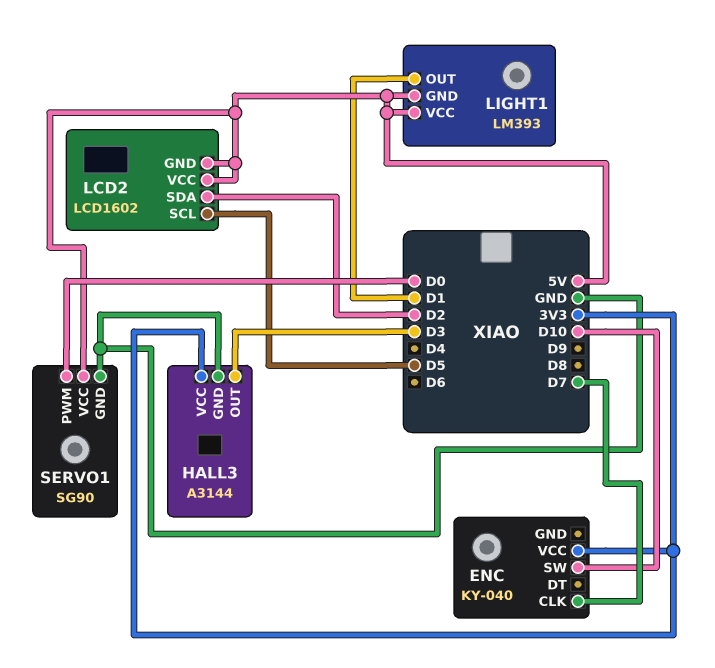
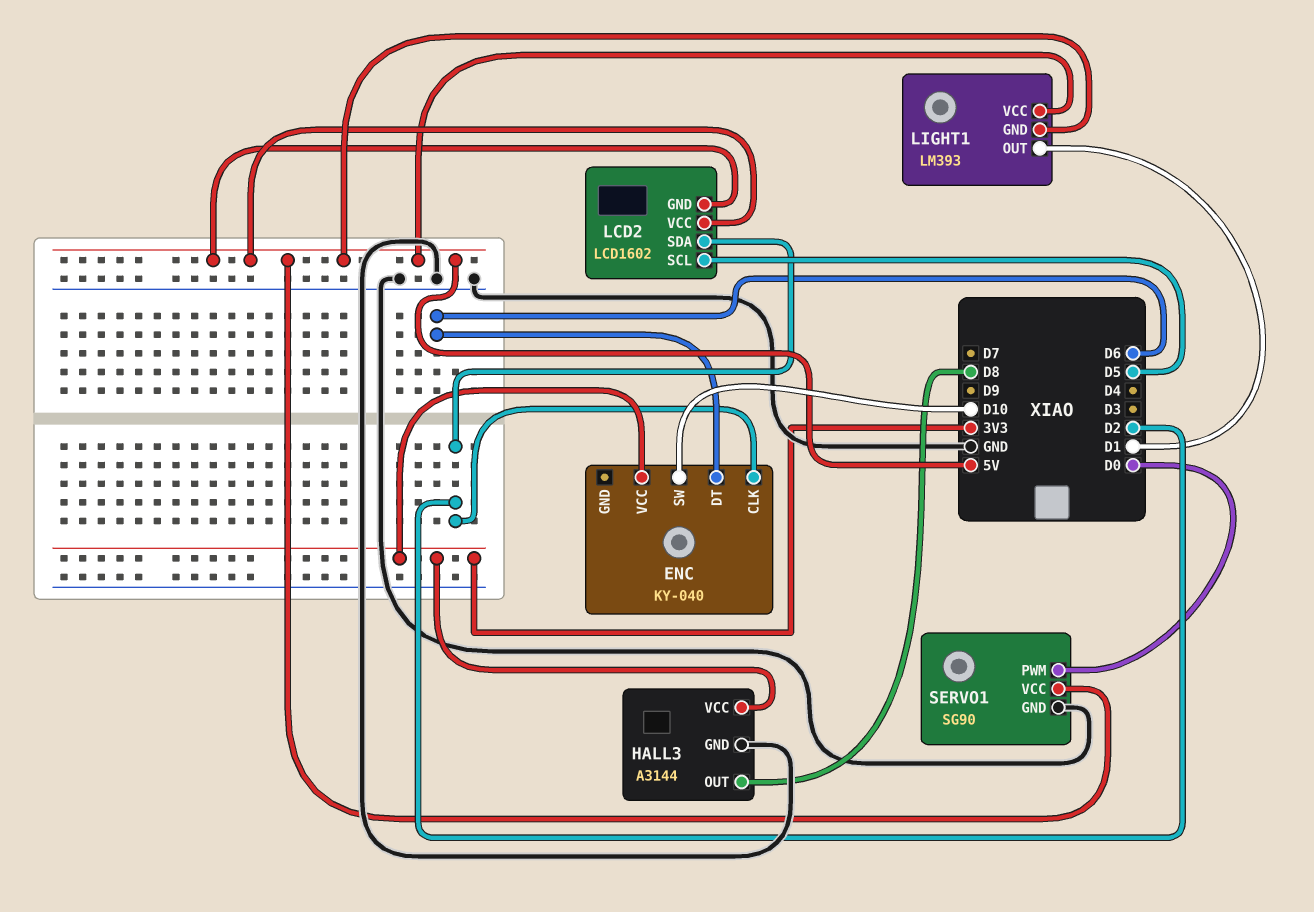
ENC pin CLK: D7 -> D2
ENC pin DT: none -> D6
HALL3 pin OUT: D3 -> D8

